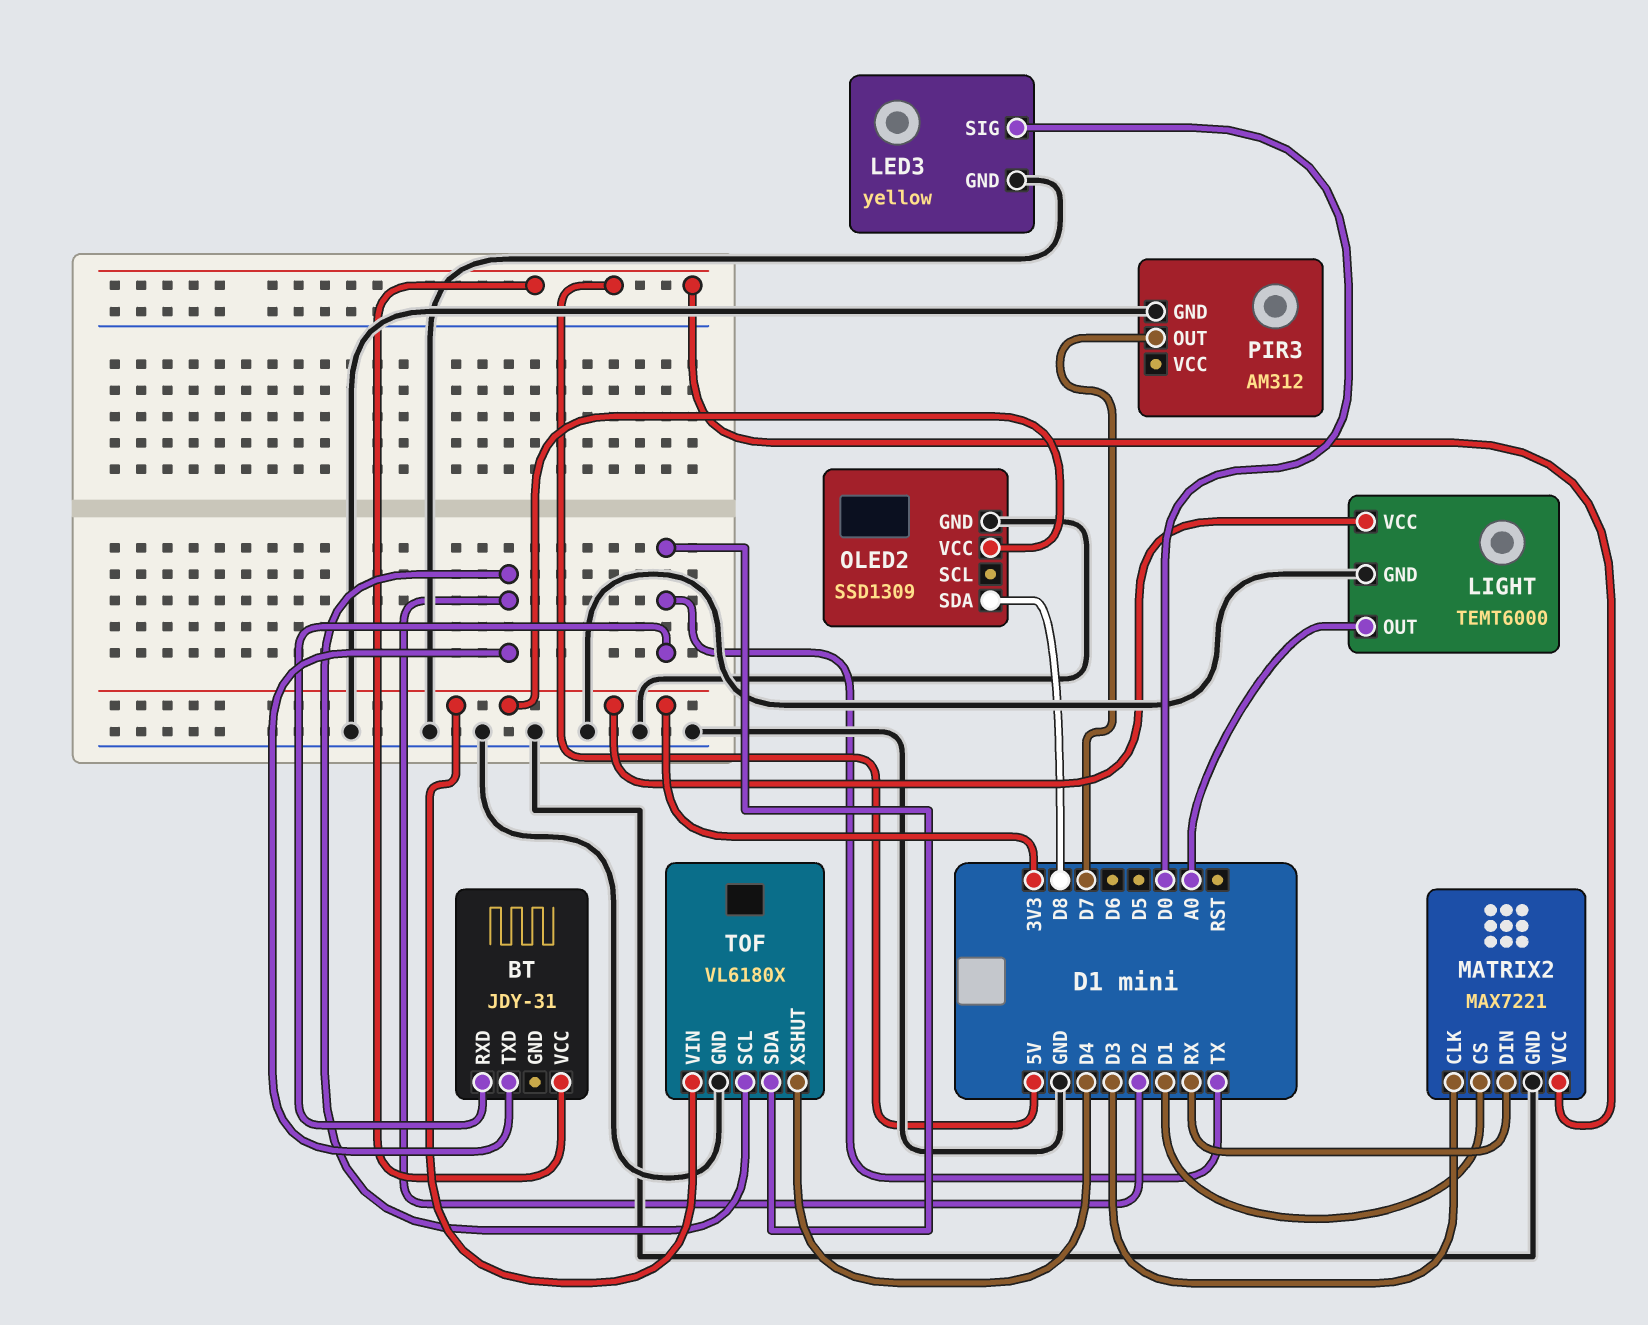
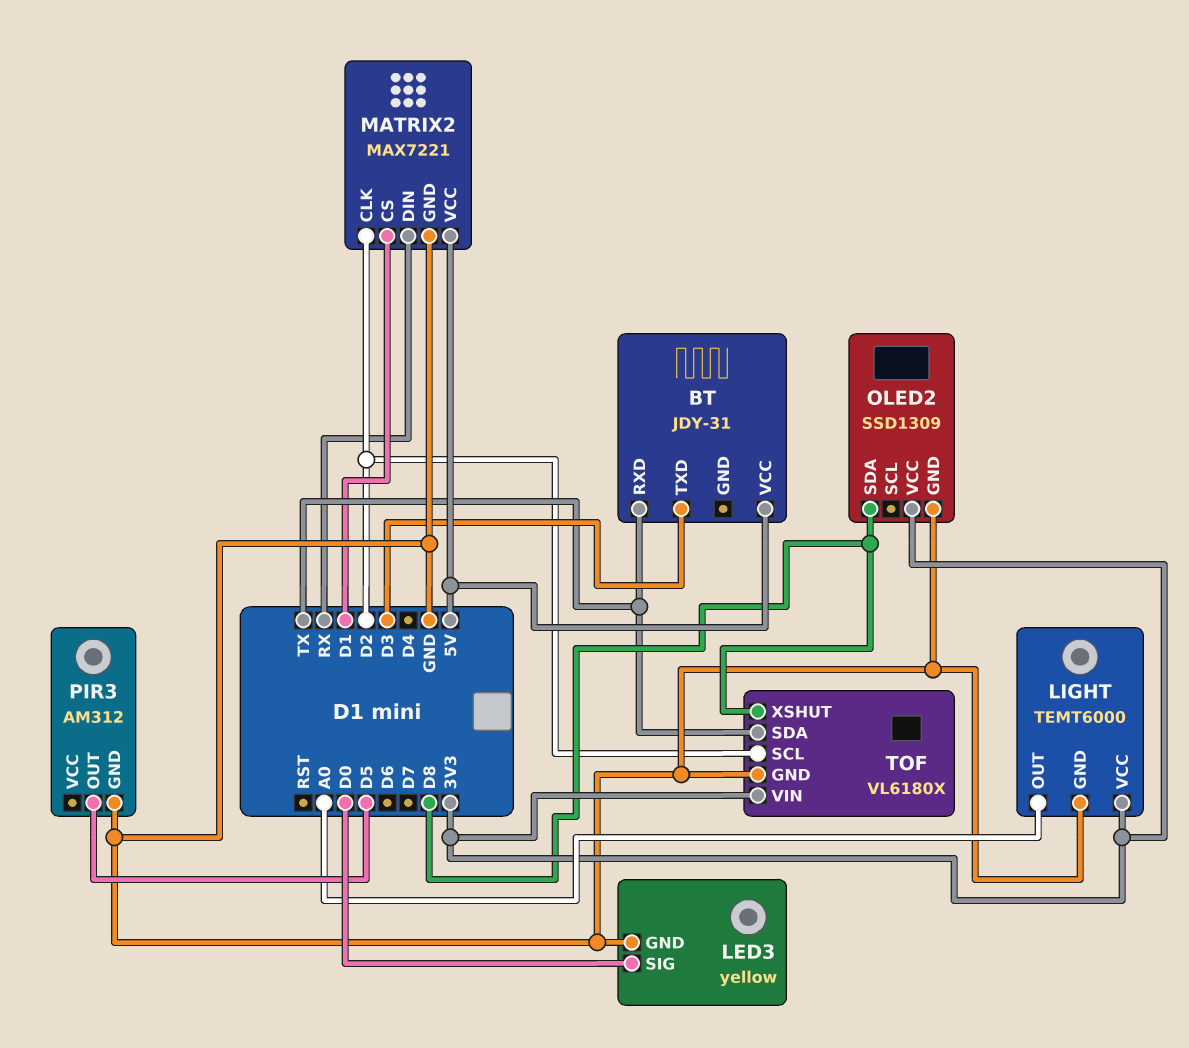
BT pin TXD: D2 -> D3
MATRIX2 pin CLK: D3 -> D2
PIR3 pin OUT: D7 -> D5
TOF pin XSHUT: D4 -> D8

